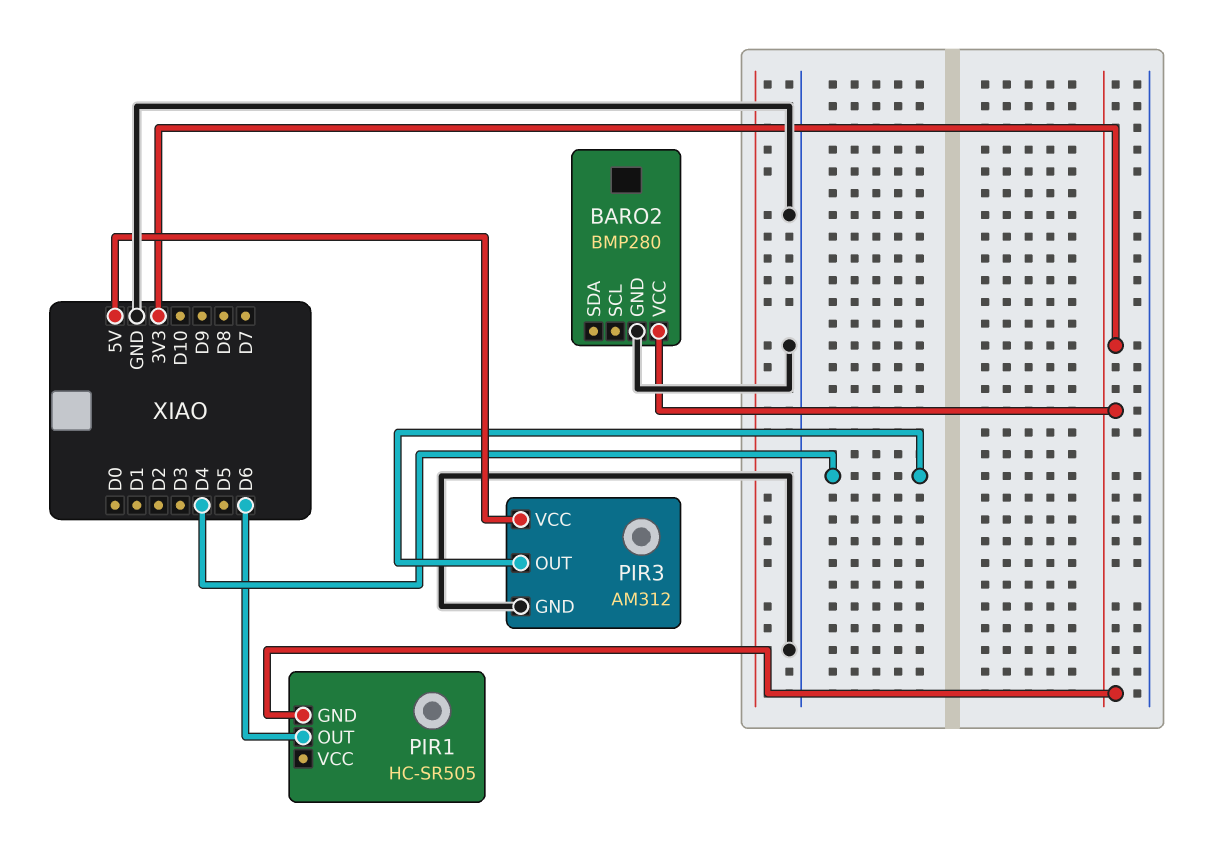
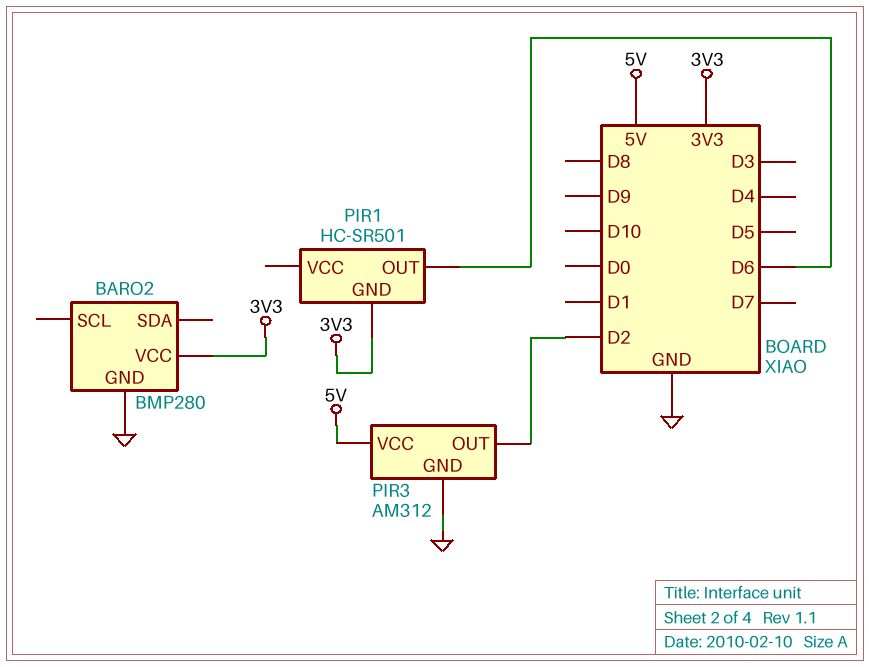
PIR1: HC-SR505 -> HC-SR501
PIR3 pin OUT: D4 -> D2

